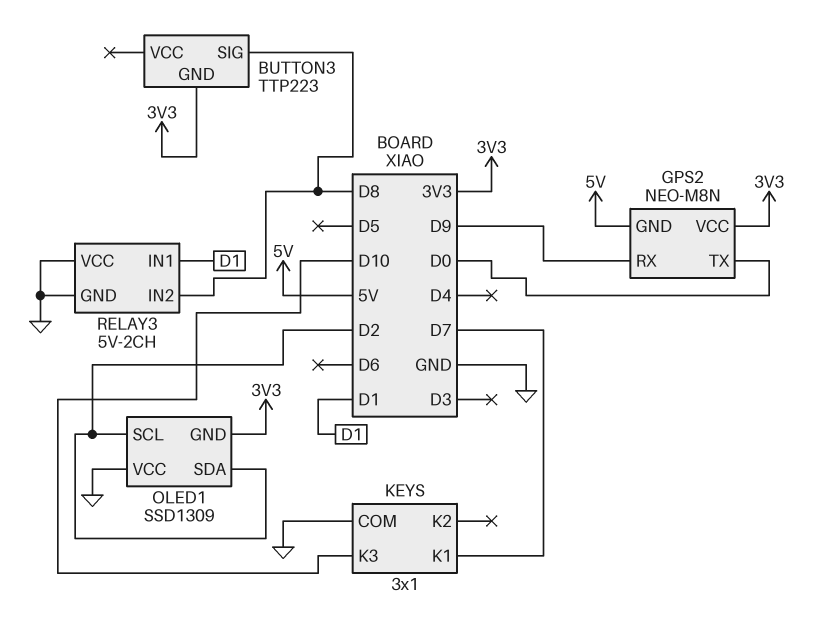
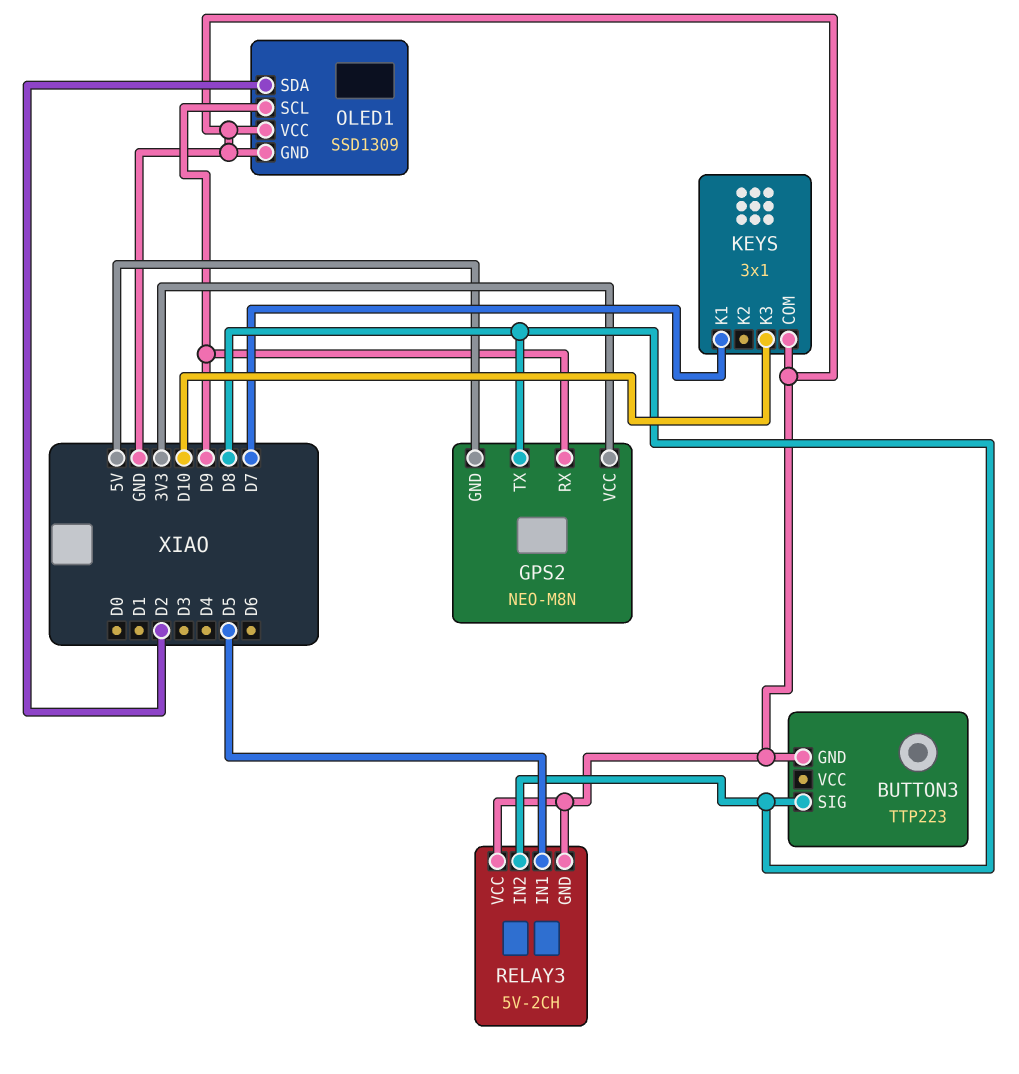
BUTTON3 pin GND: 3V3 -> GND
GPS2 pin TX: D0 -> D8
OLED1 pin GND: 3V3 -> GND
OLED1 pin SCL: D2 -> D9
RELAY3 pin IN1: D1 -> D5

